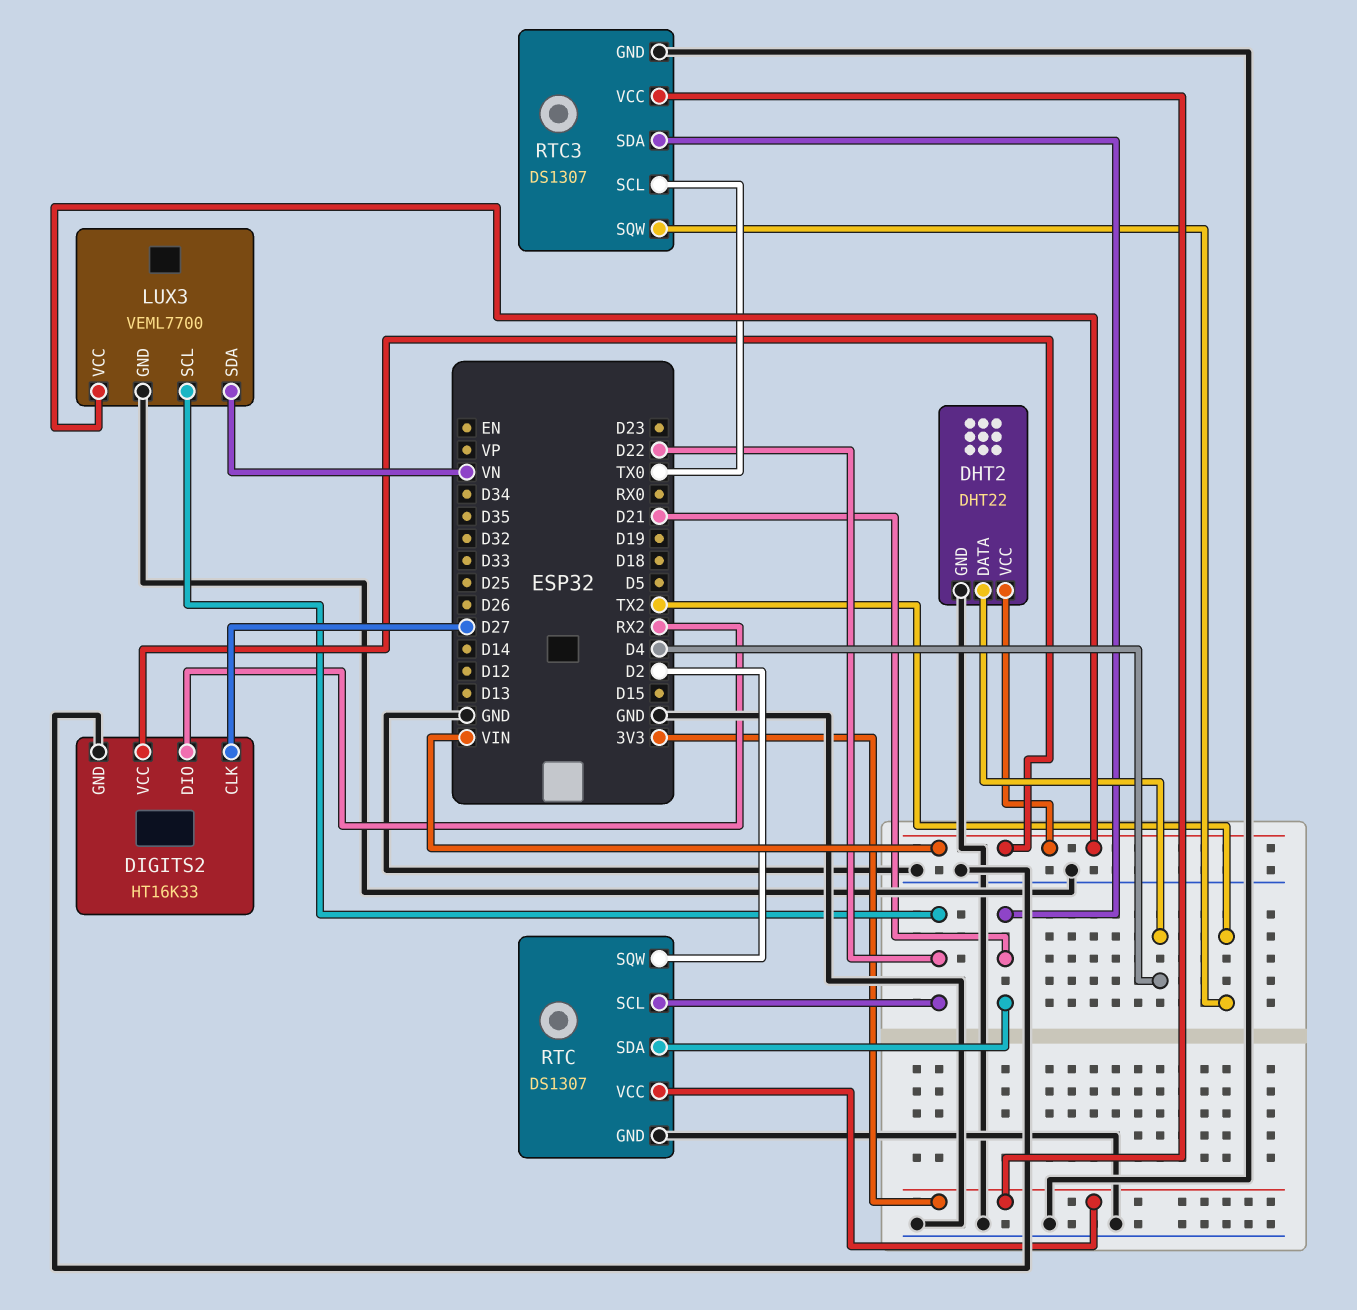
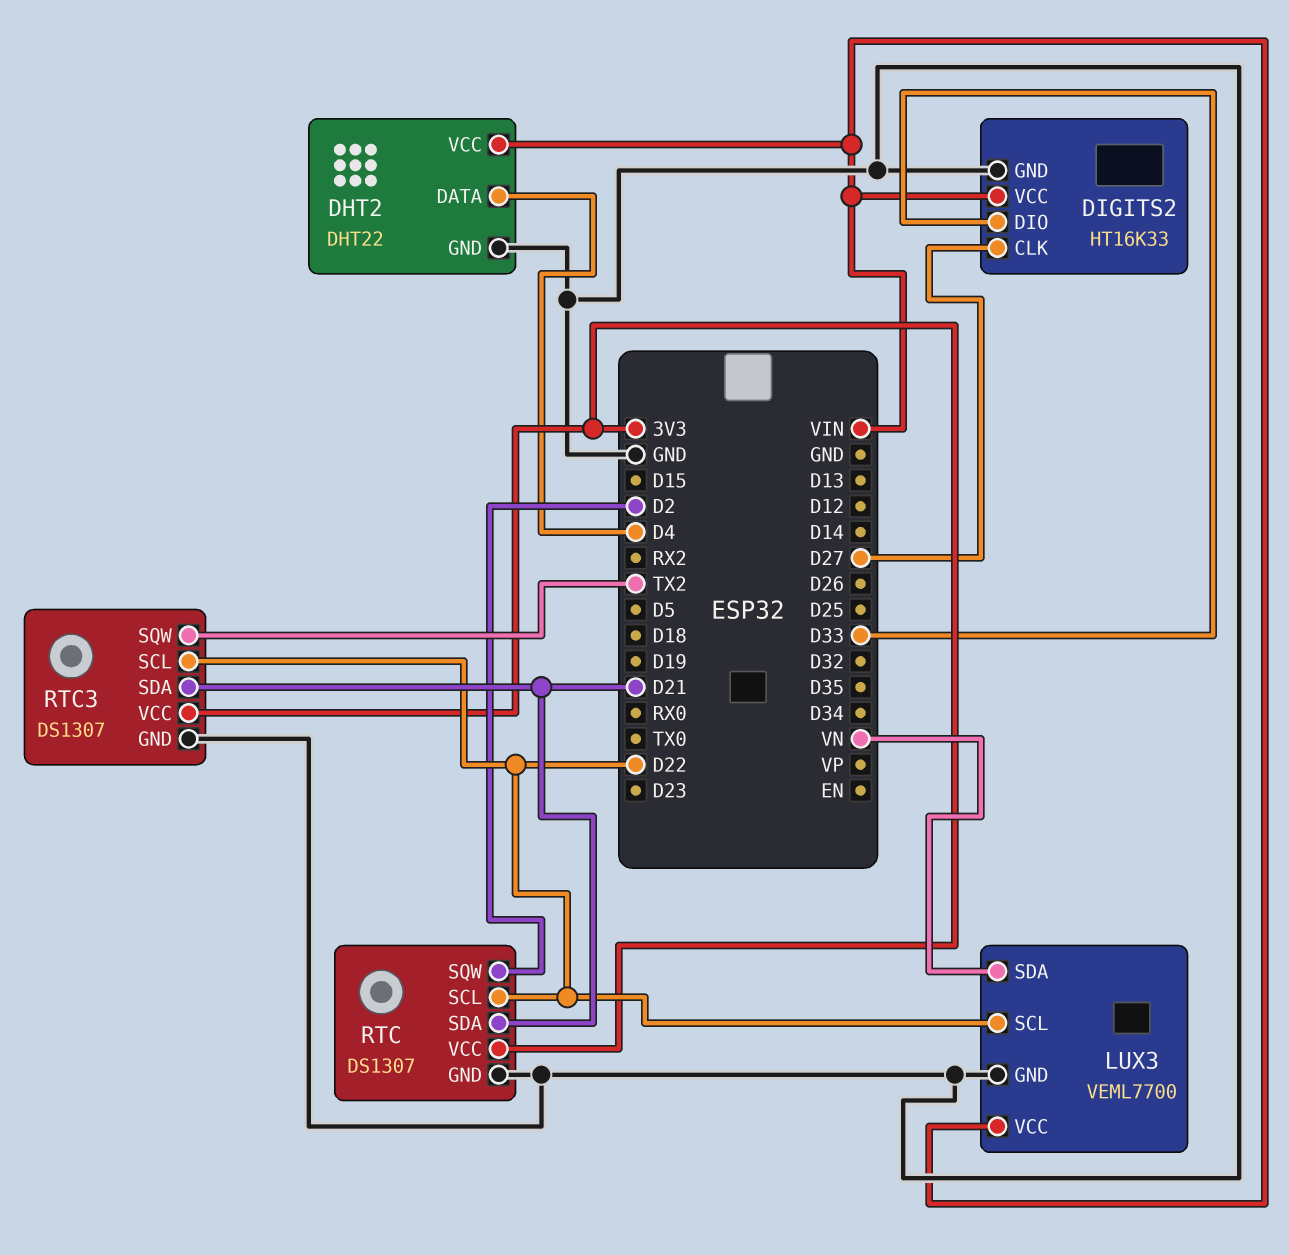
DIGITS2 pin DIO: RX2 -> D33
RTC3 pin SCL: TX0 -> D22

